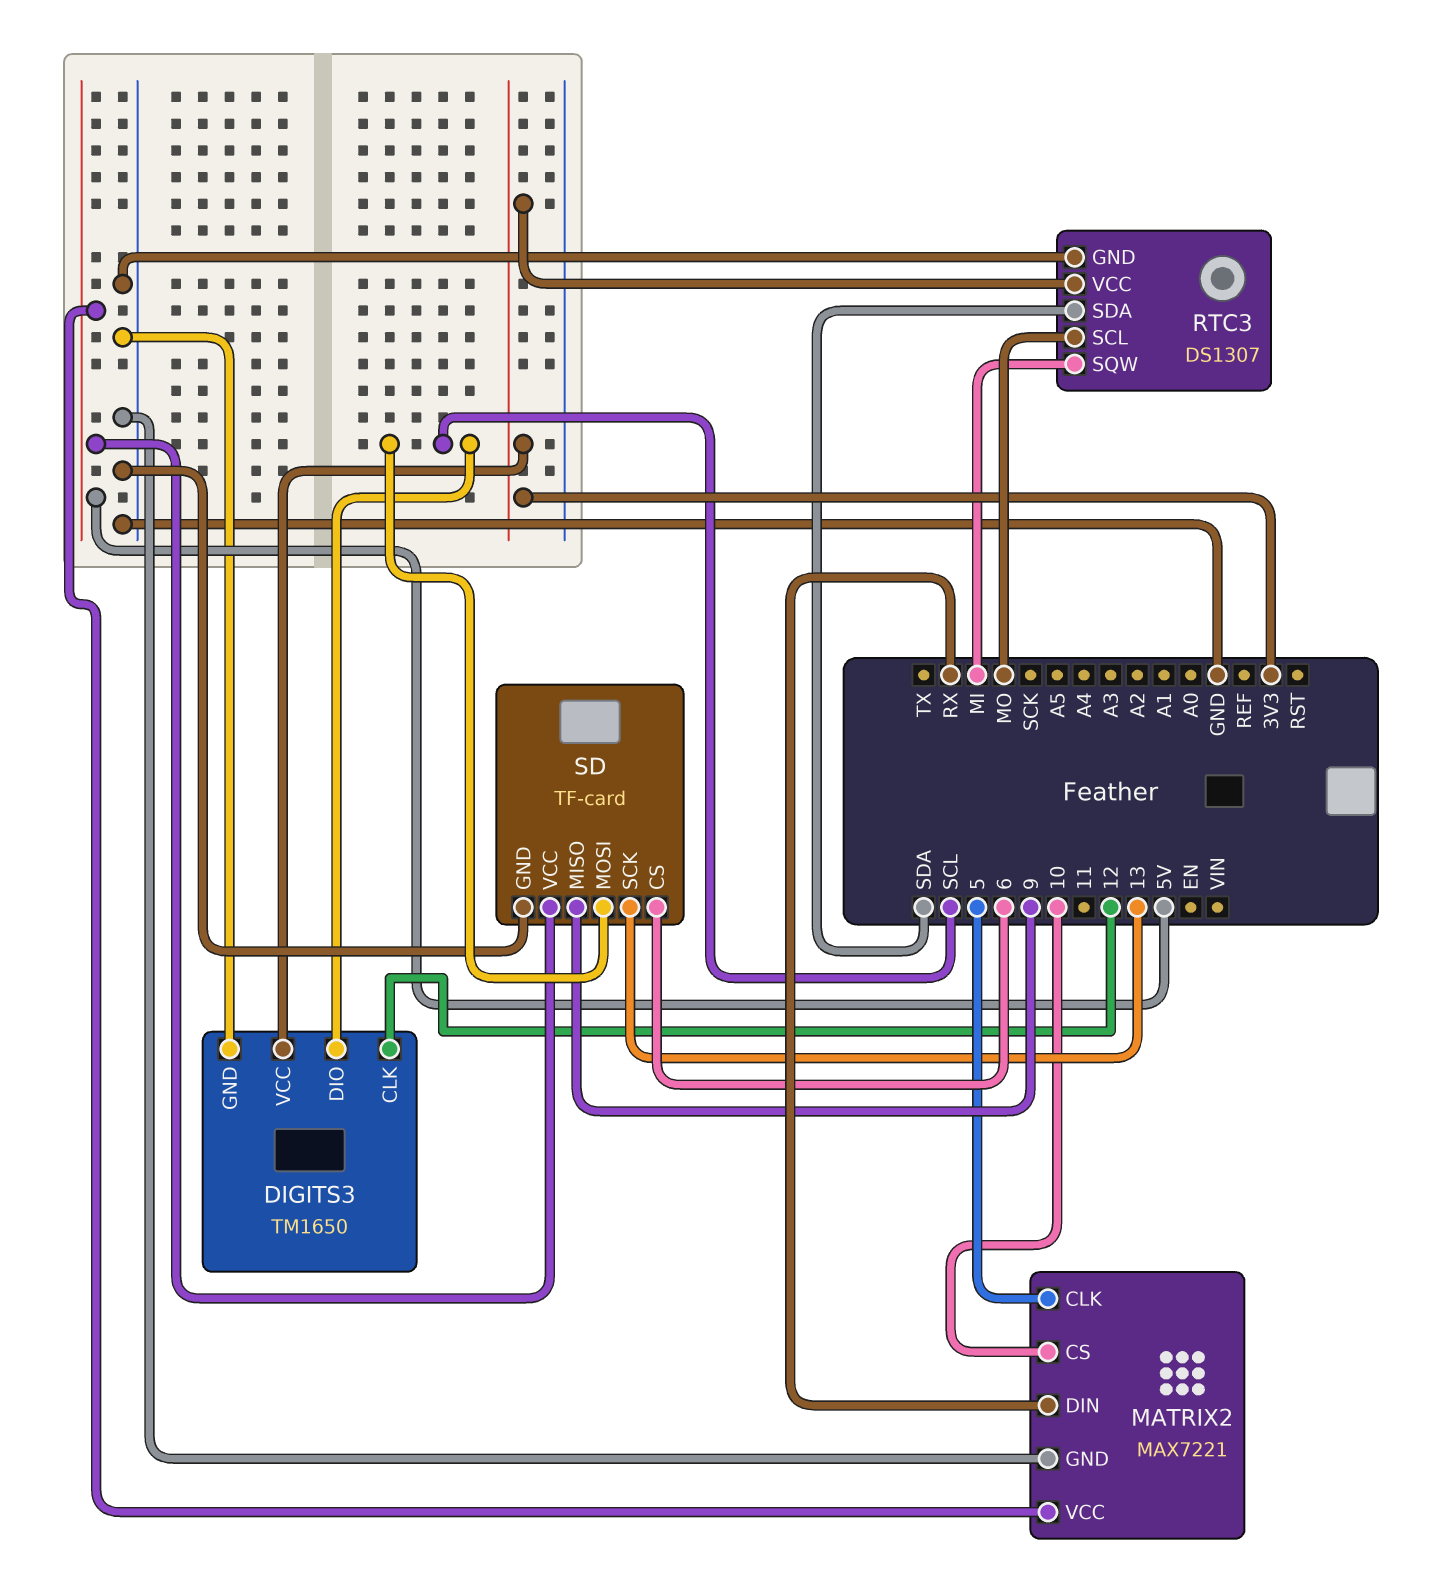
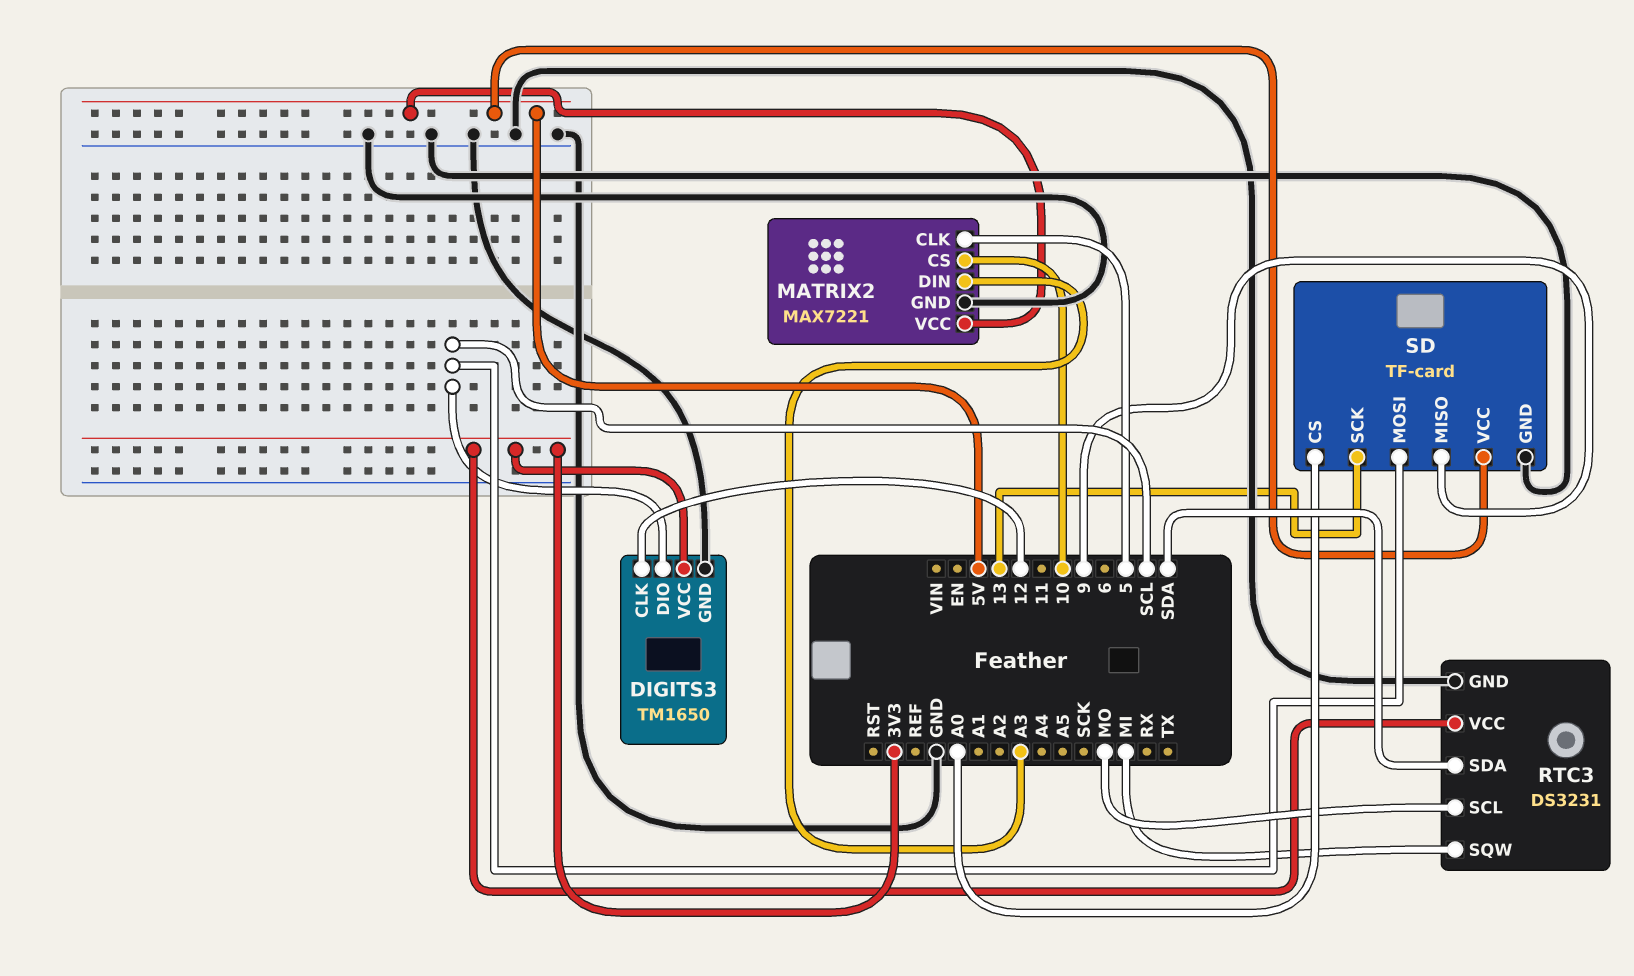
MATRIX2 pin DIN: RX -> A3
RTC3: DS1307 -> DS3231
SD pin CS: 6 -> A0

